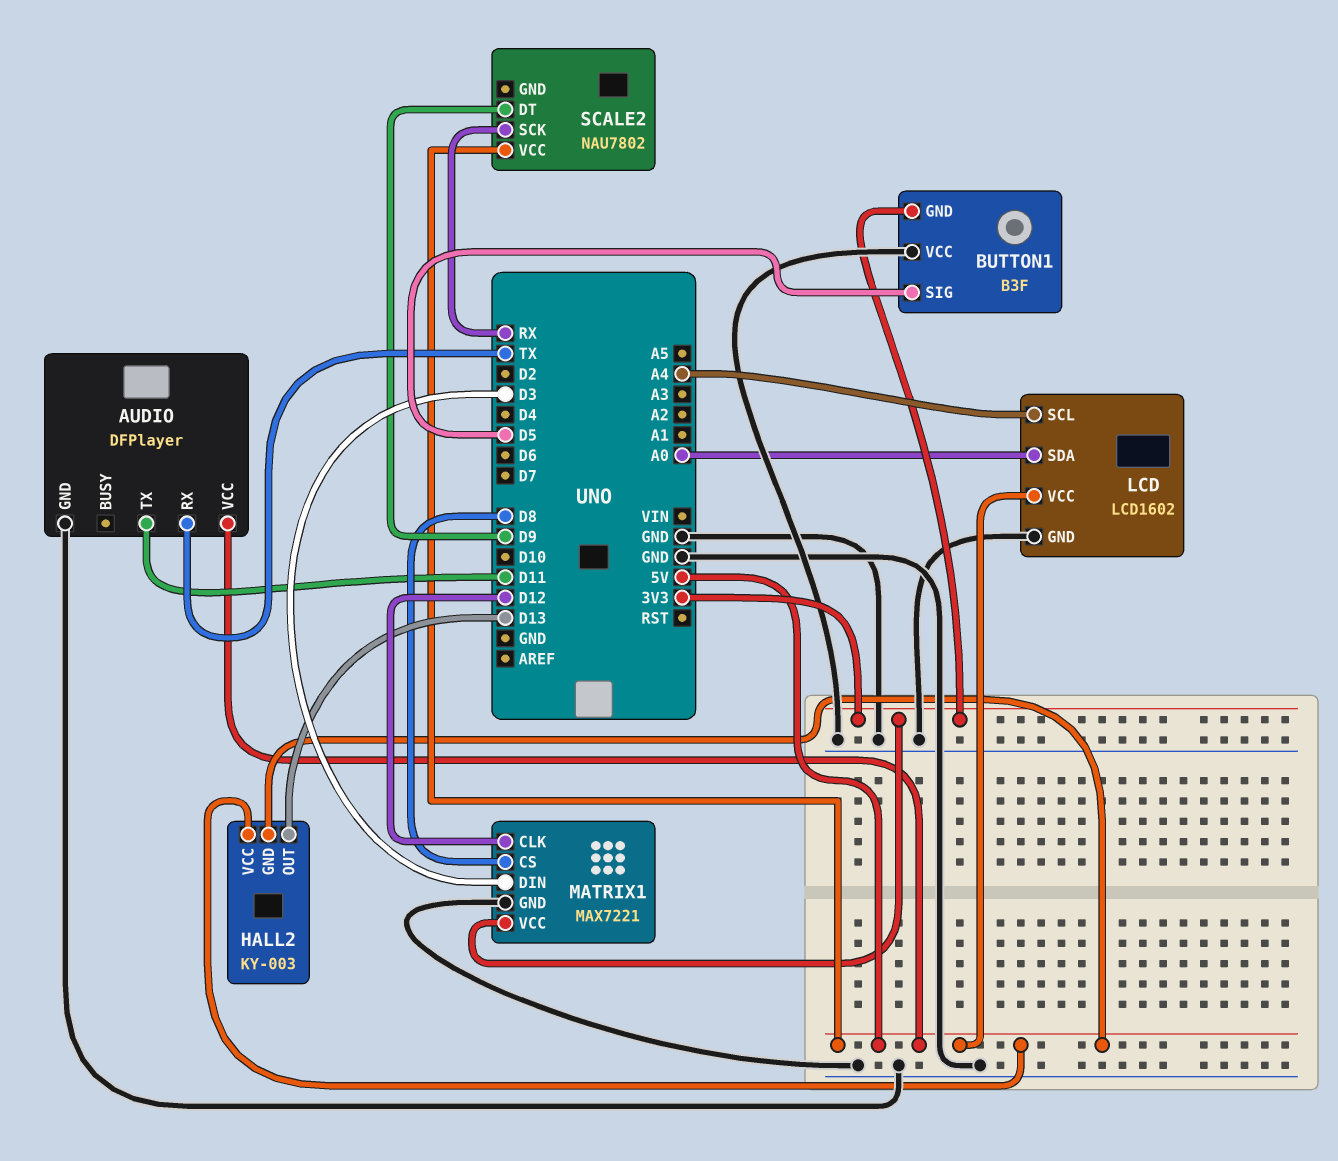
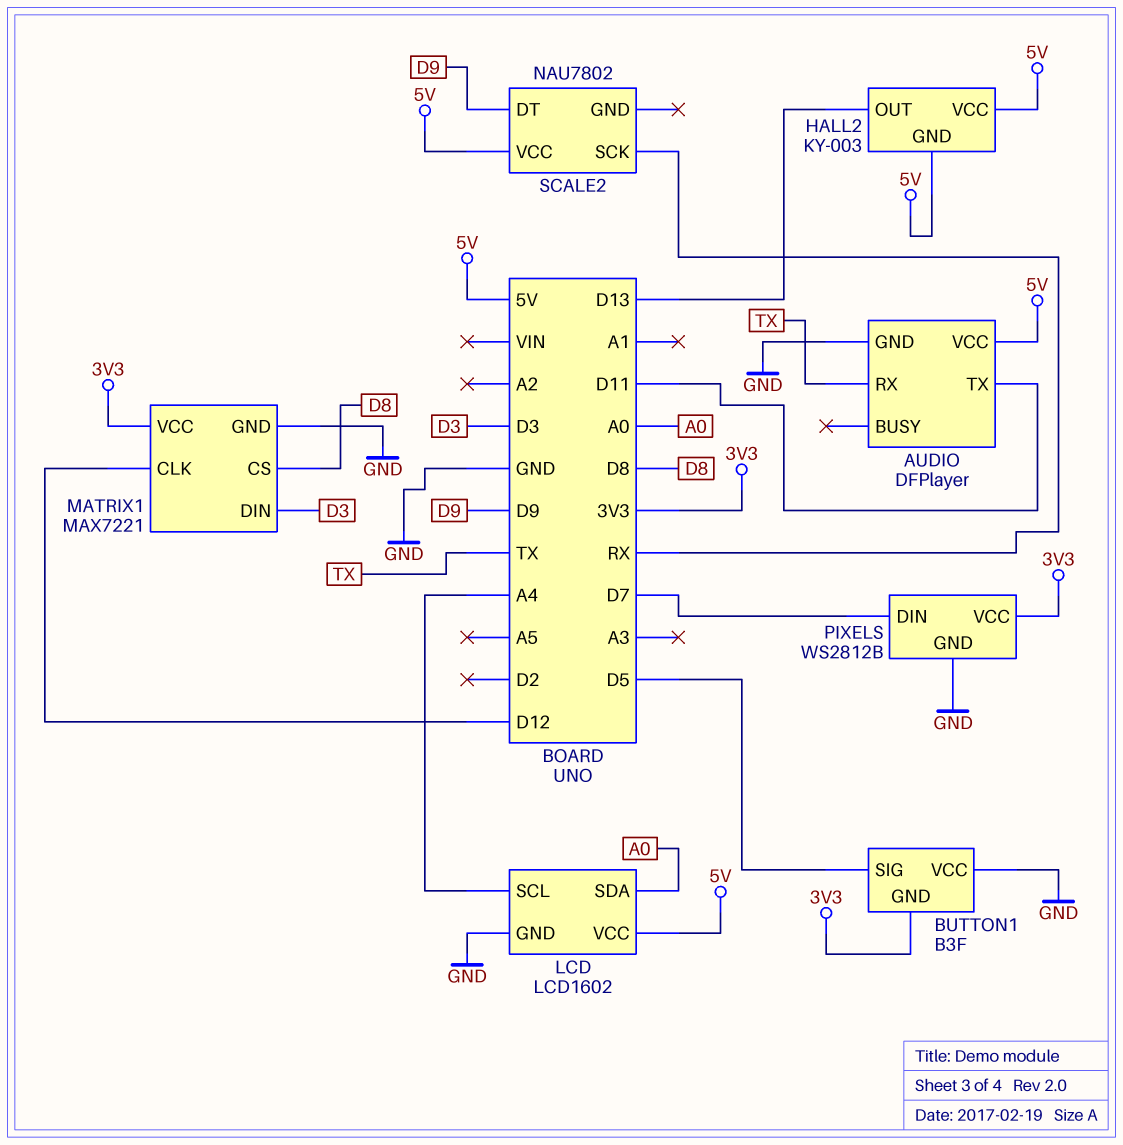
PIXELS: none -> WS2812B
PIXELS pin DIN: none -> D7
PIXELS pin GND: none -> GND
PIXELS pin VCC: none -> 3V3

